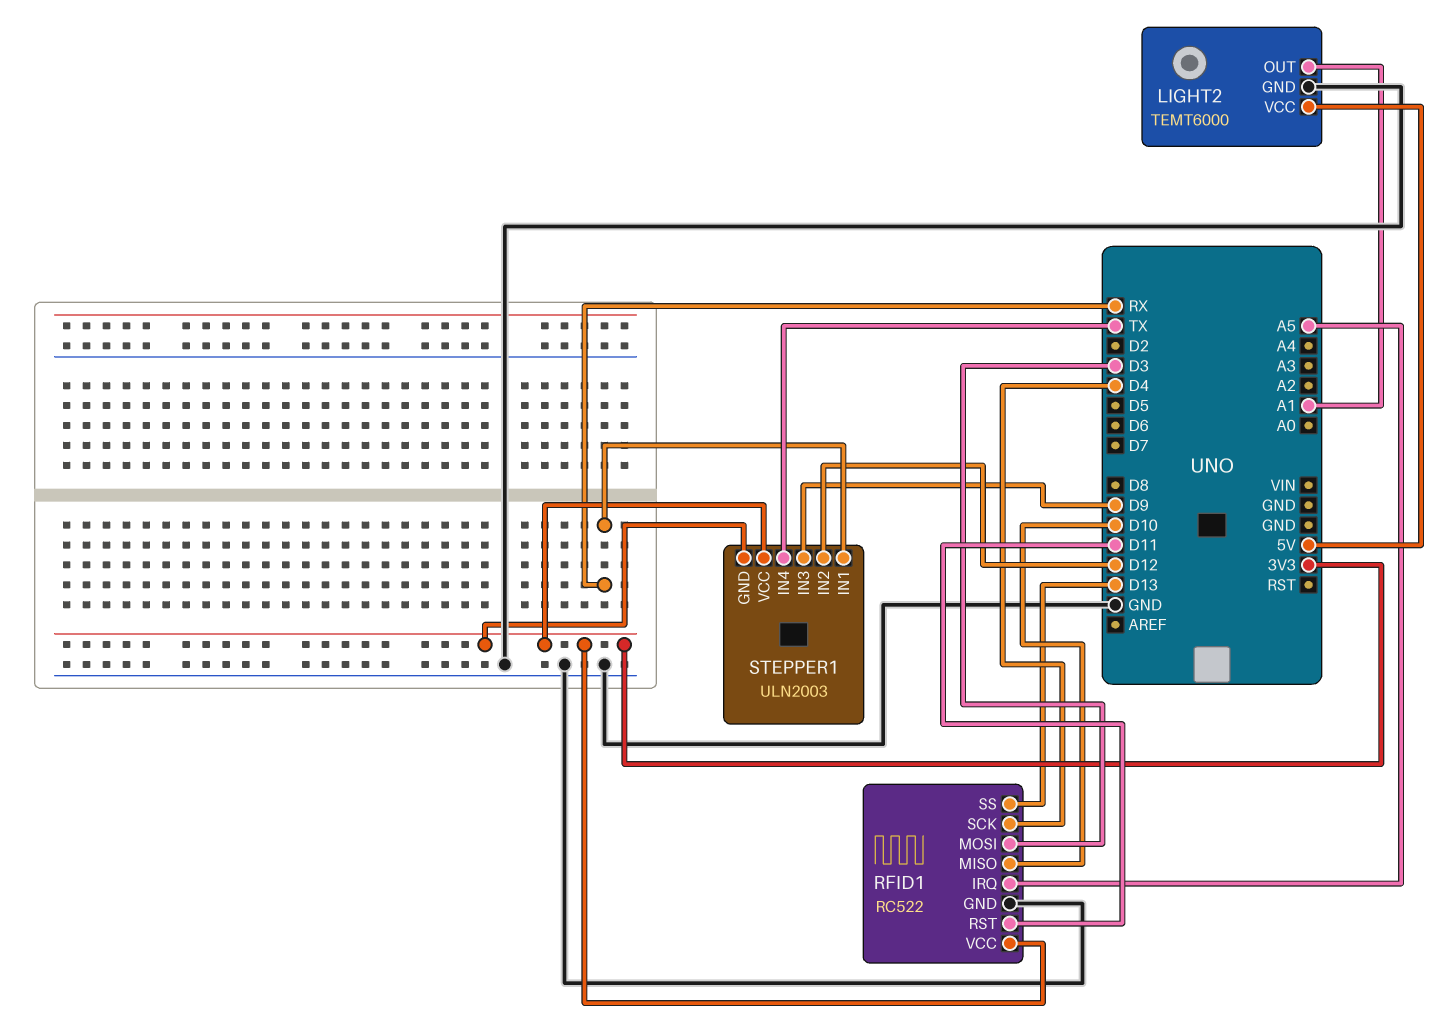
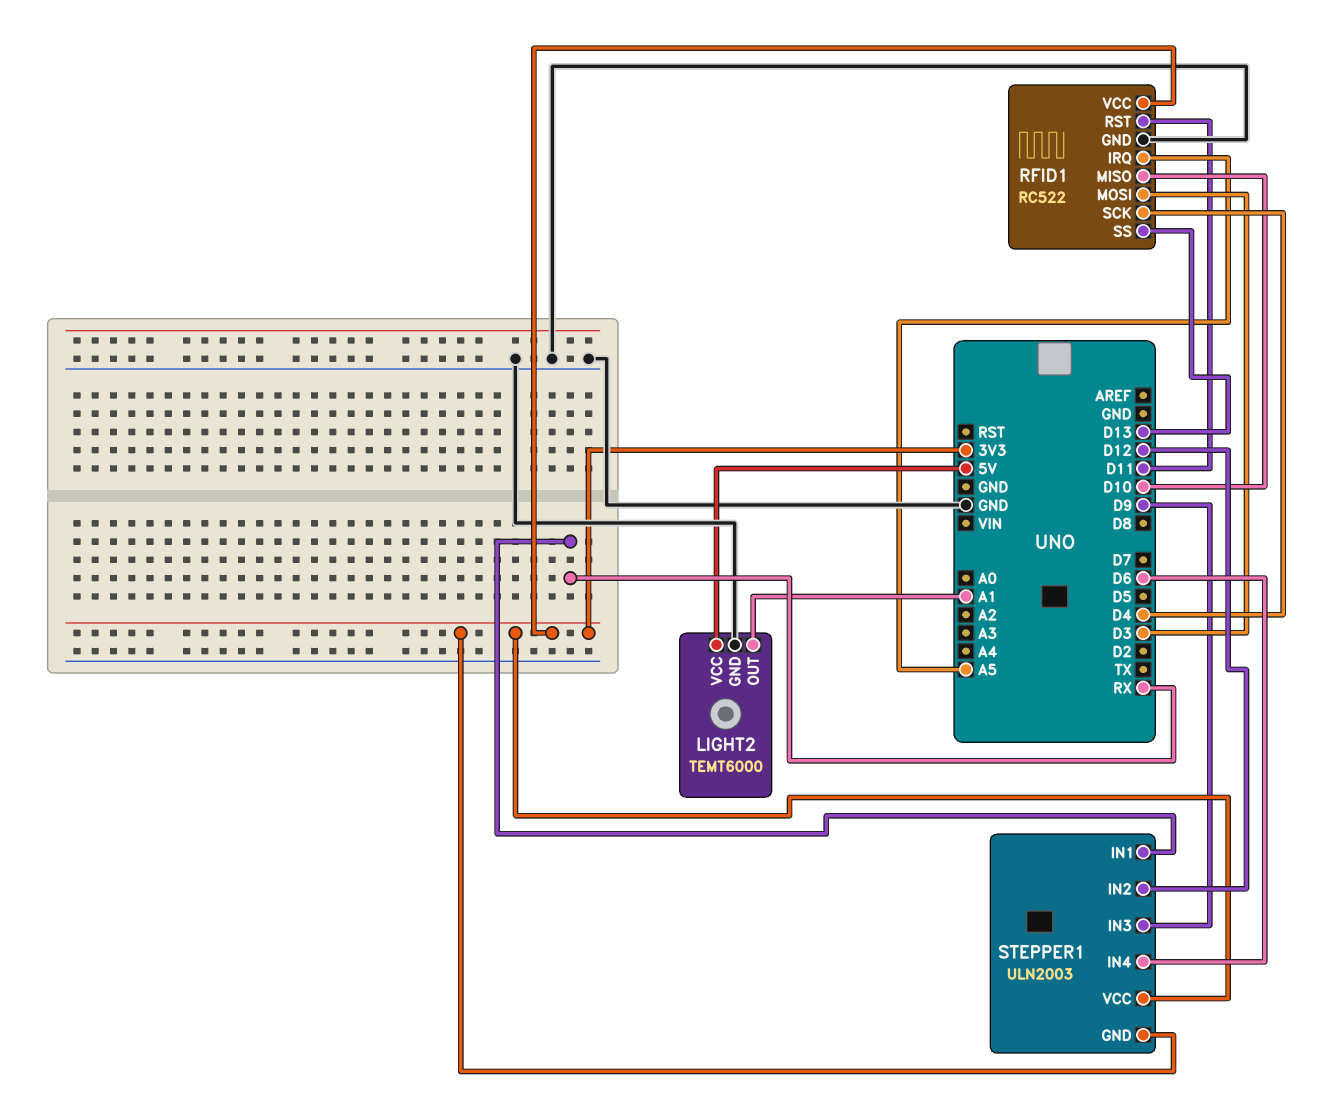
STEPPER1 pin IN4: TX -> D6

